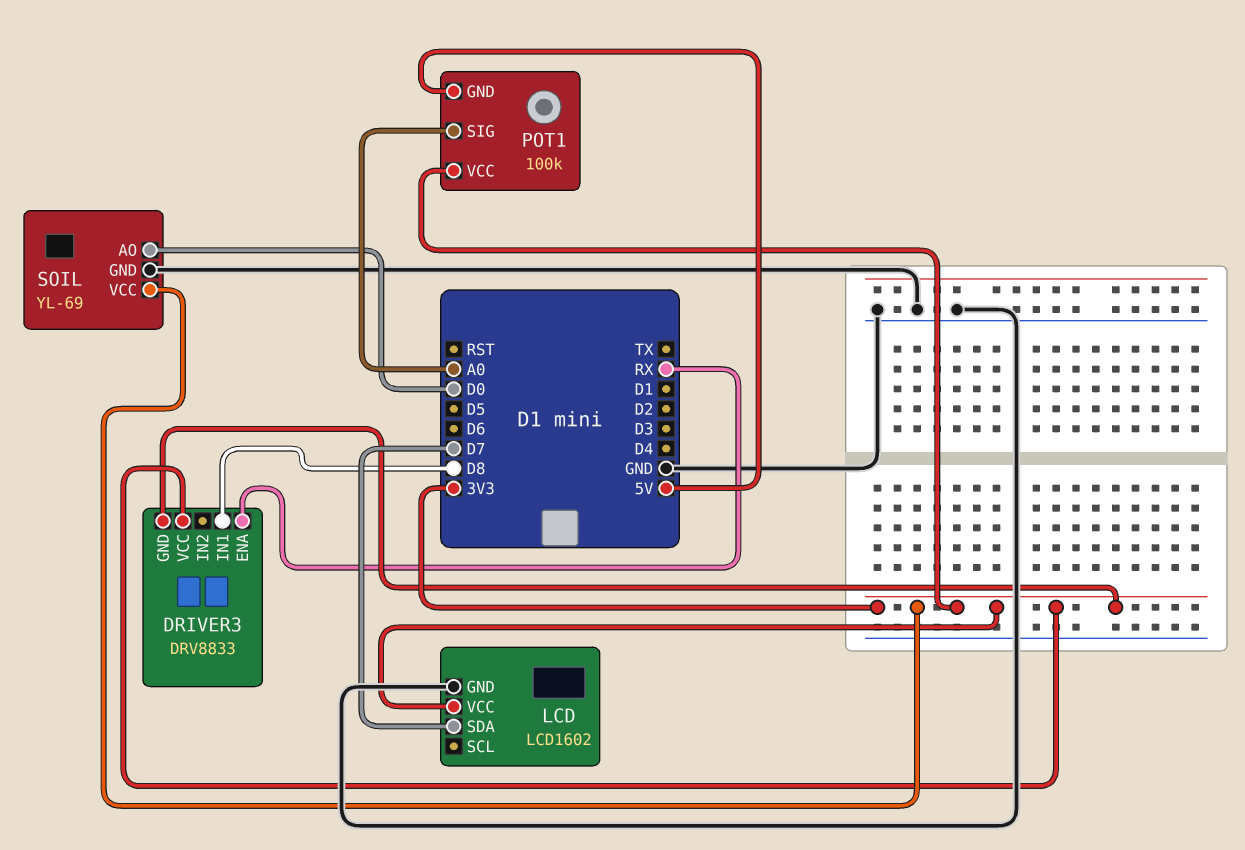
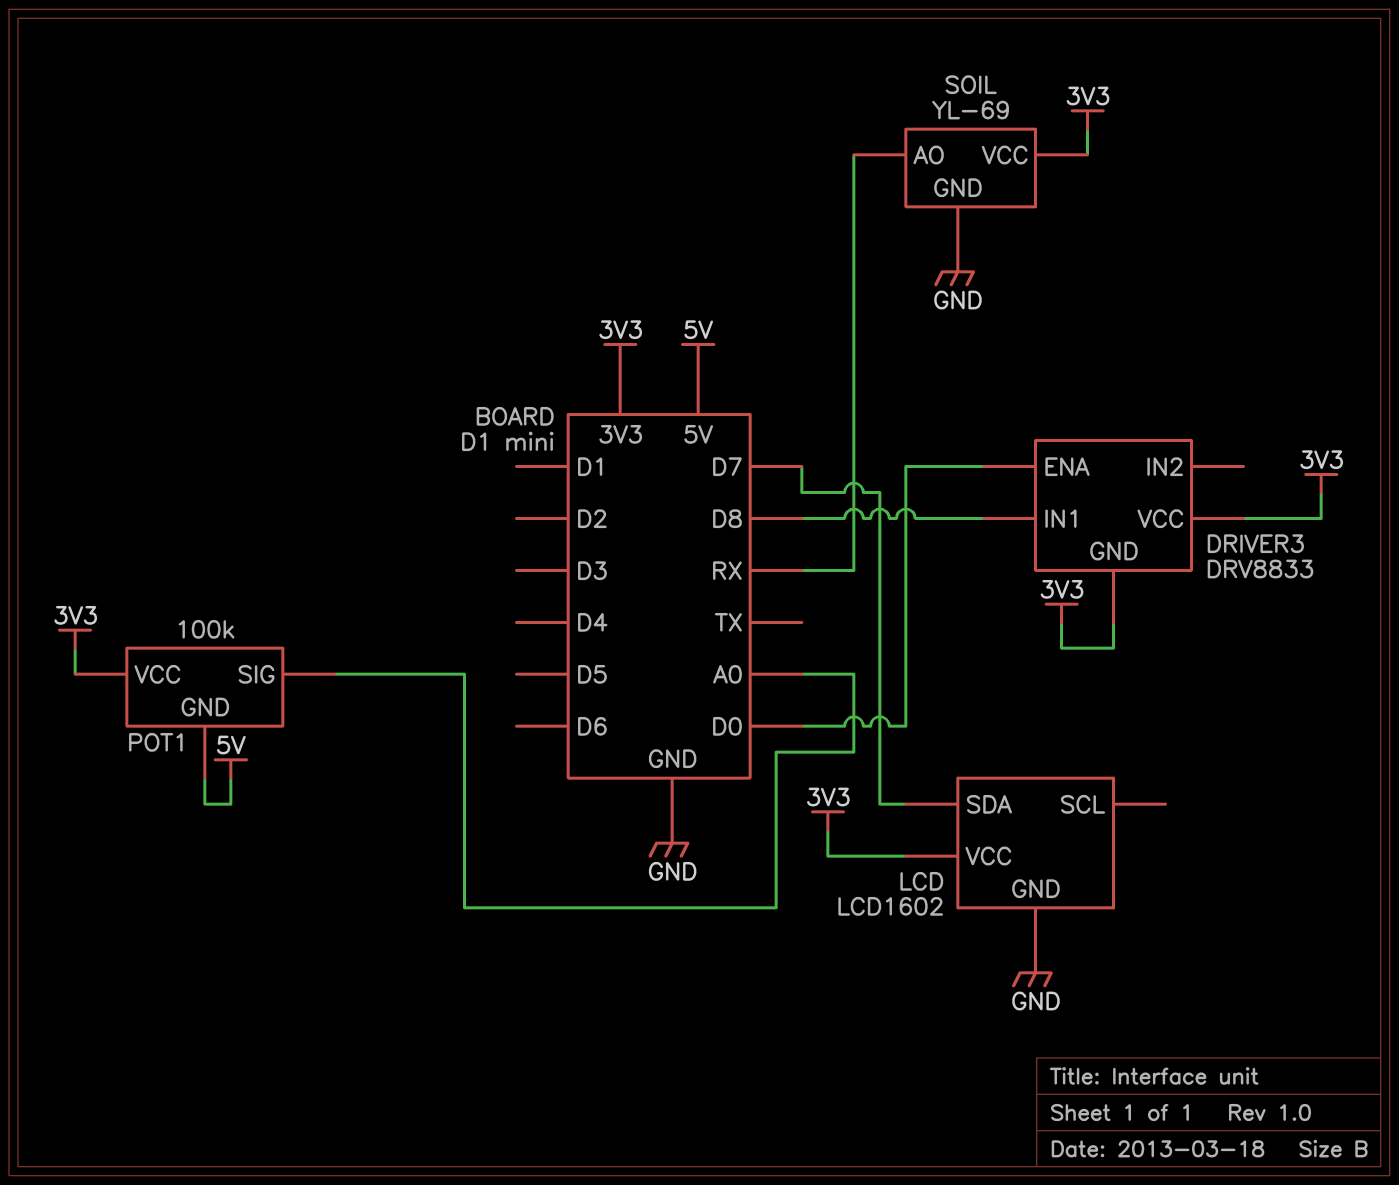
DRIVER3 pin ENA: RX -> D0
SOIL pin AO: D0 -> RX

